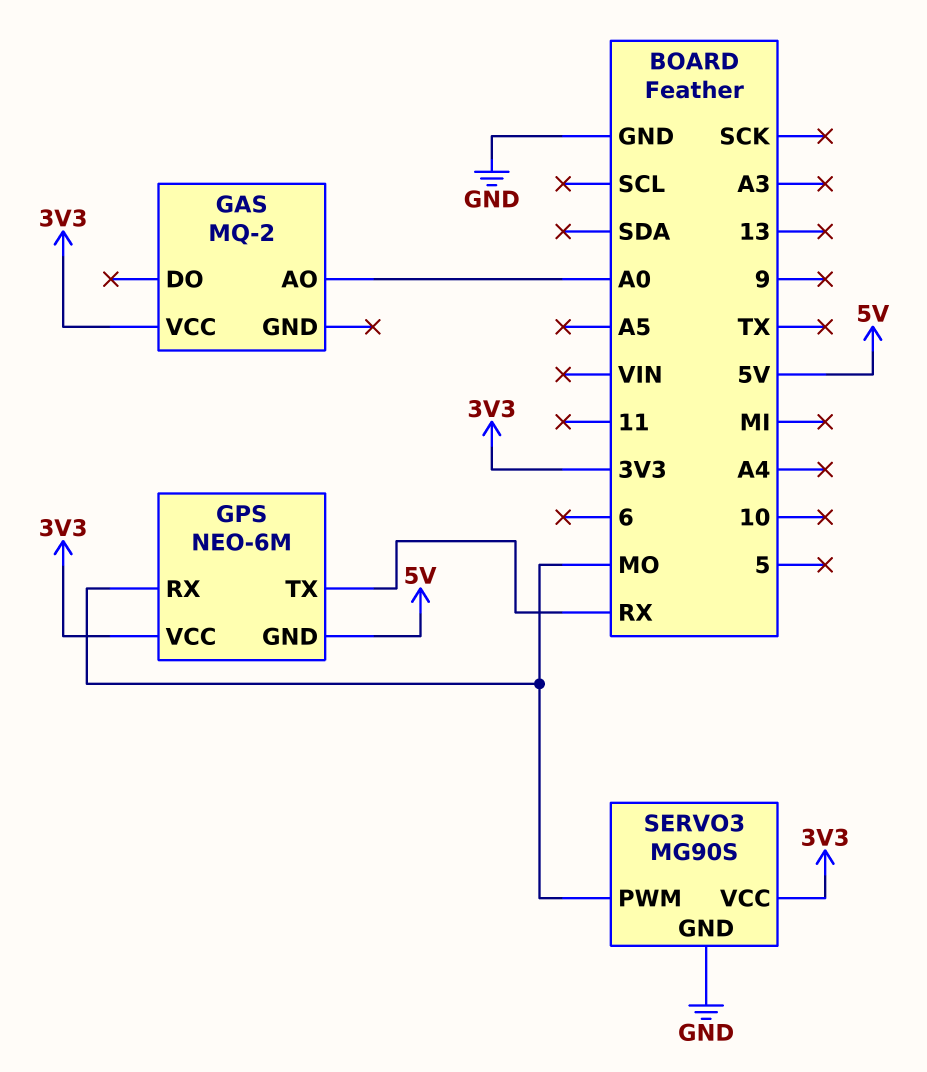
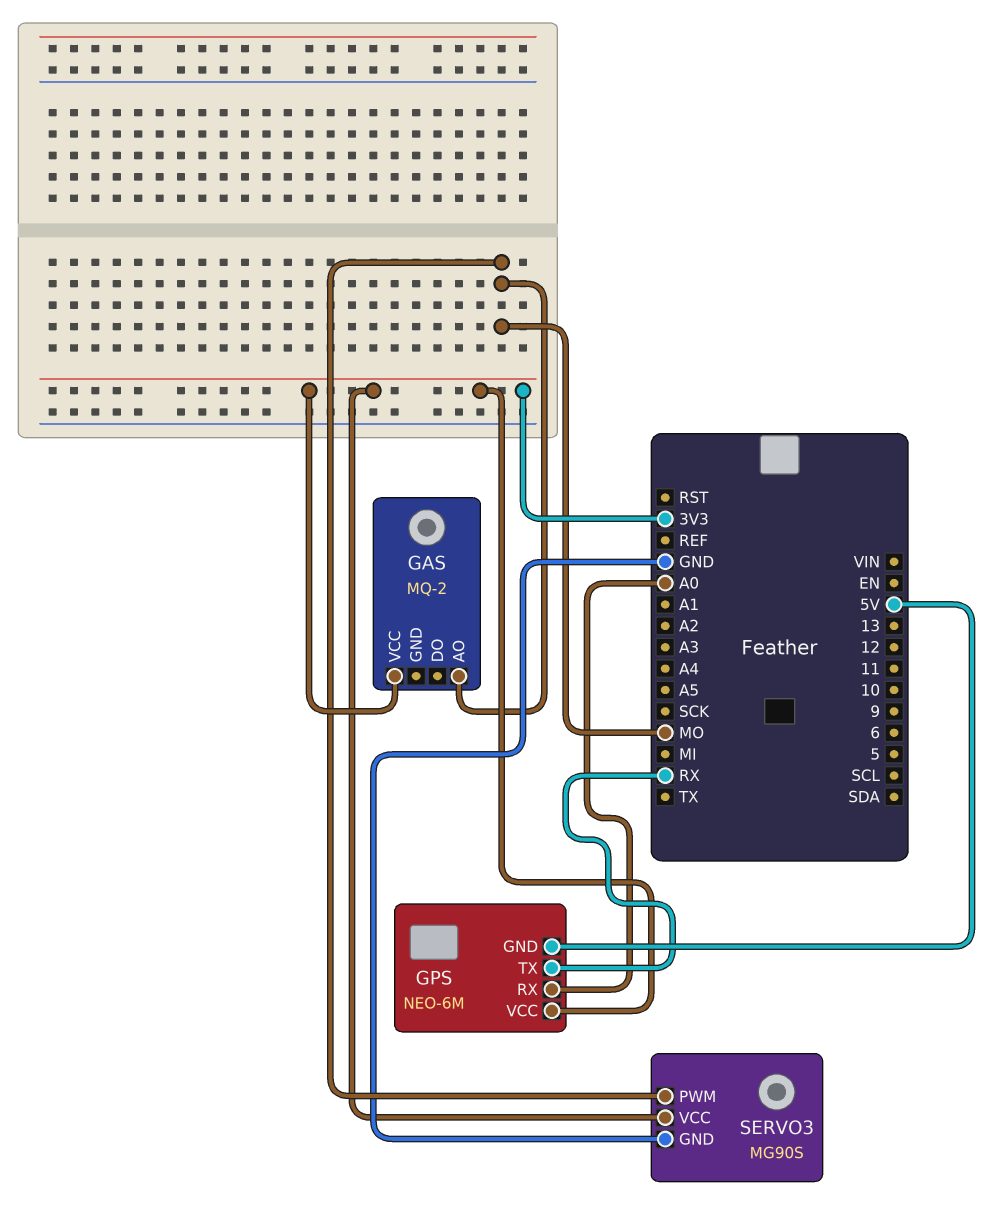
GAS pin AO: A0 -> MO
GPS pin RX: MO -> A0

